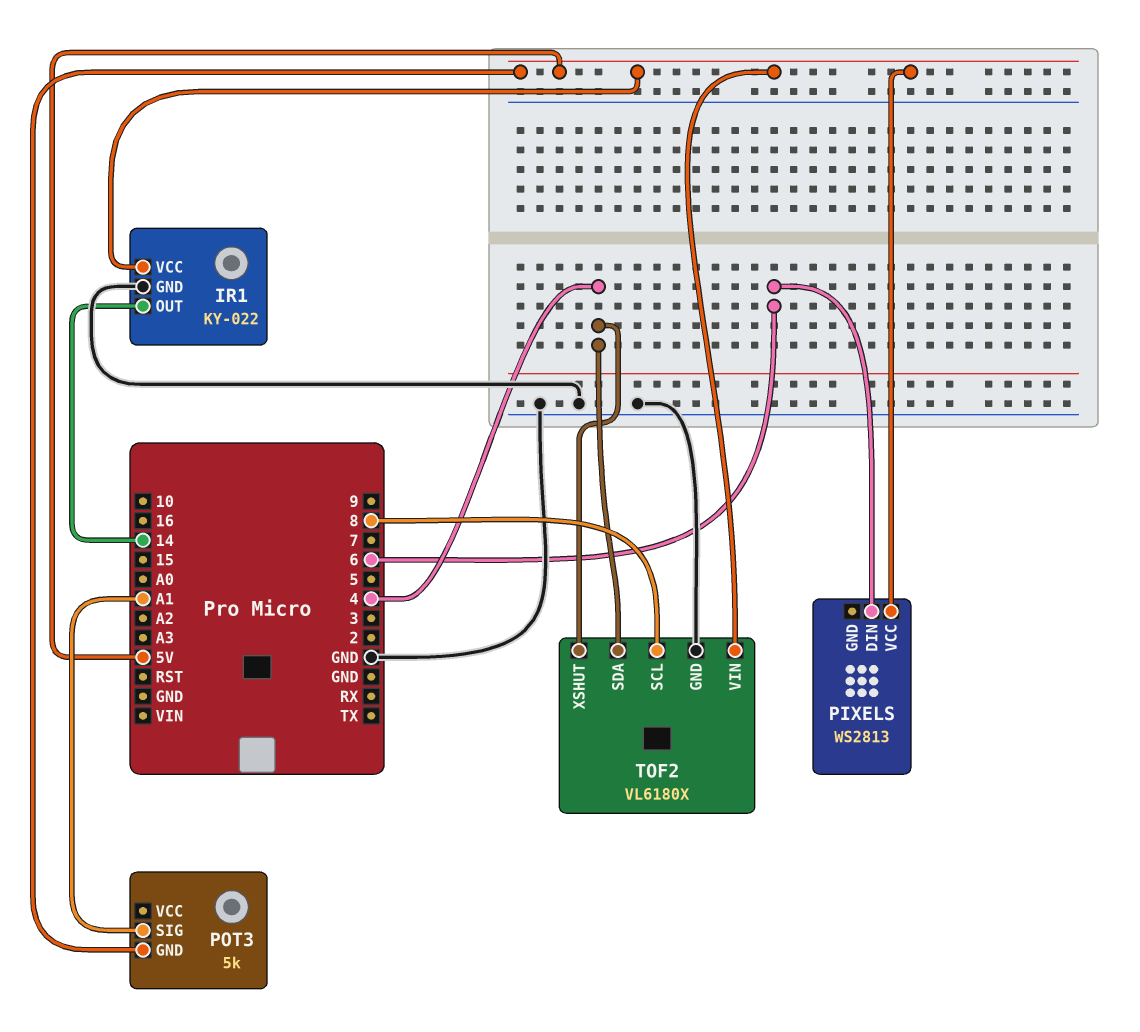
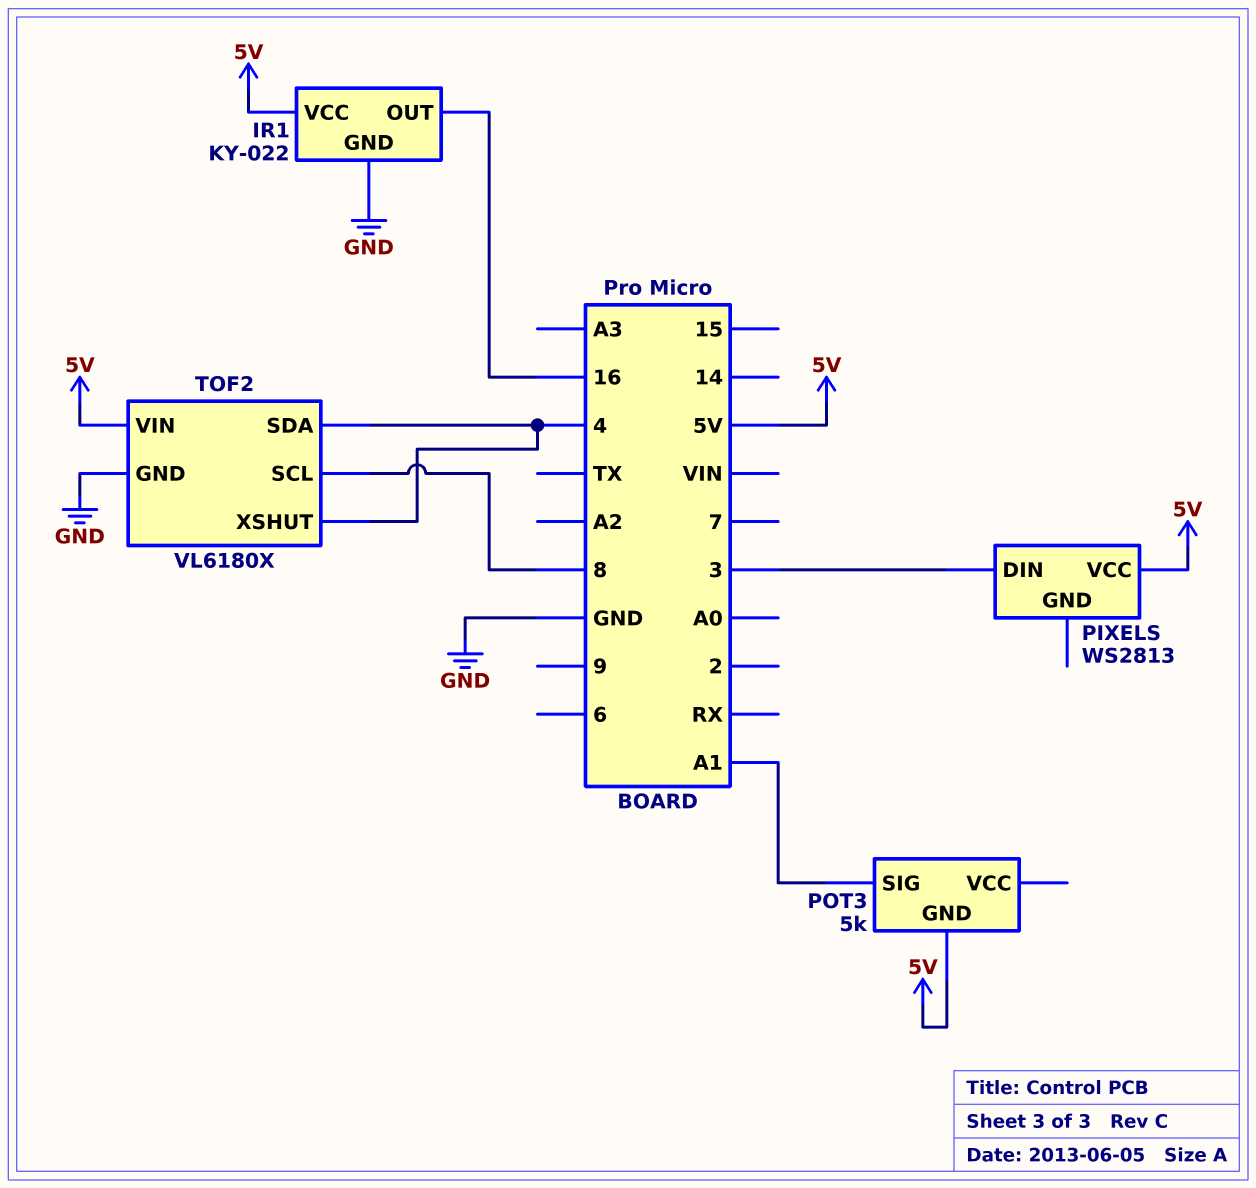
IR1 pin OUT: 14 -> 16
PIXELS pin DIN: 6 -> 3

